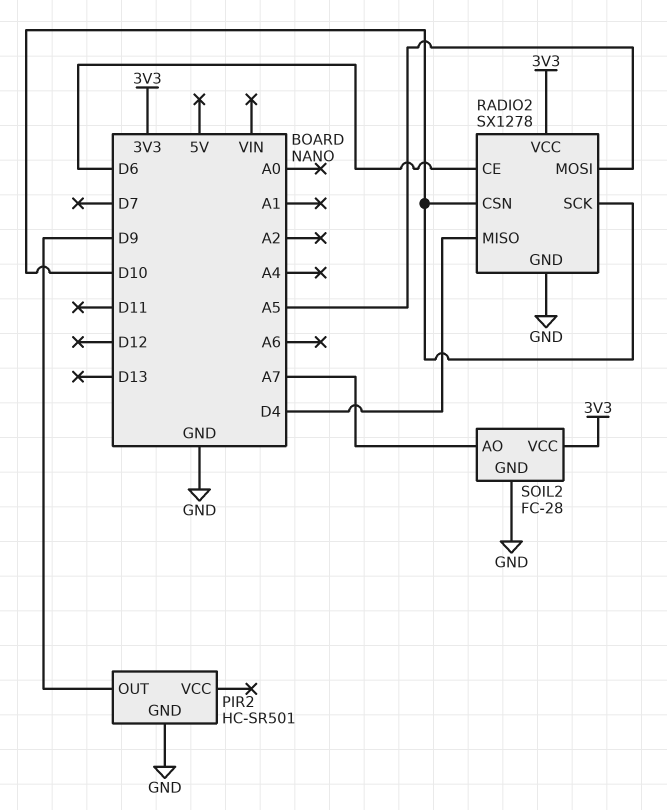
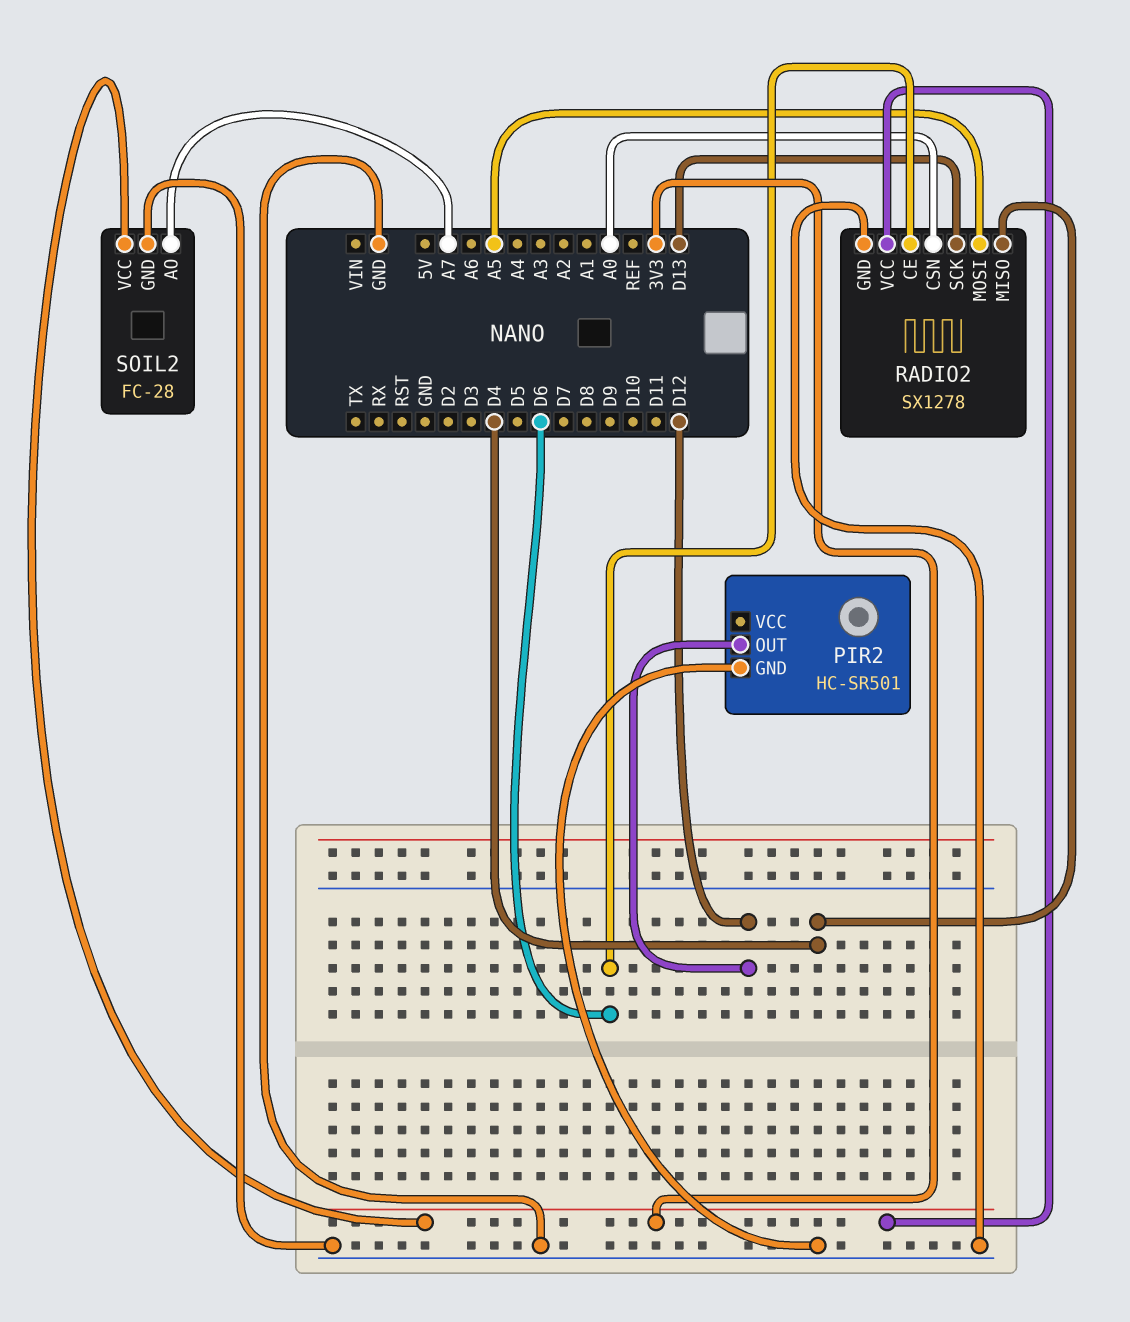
PIR2 pin OUT: D9 -> D12
RADIO2 pin CSN: D10 -> A0
RADIO2 pin SCK: D10 -> D13

